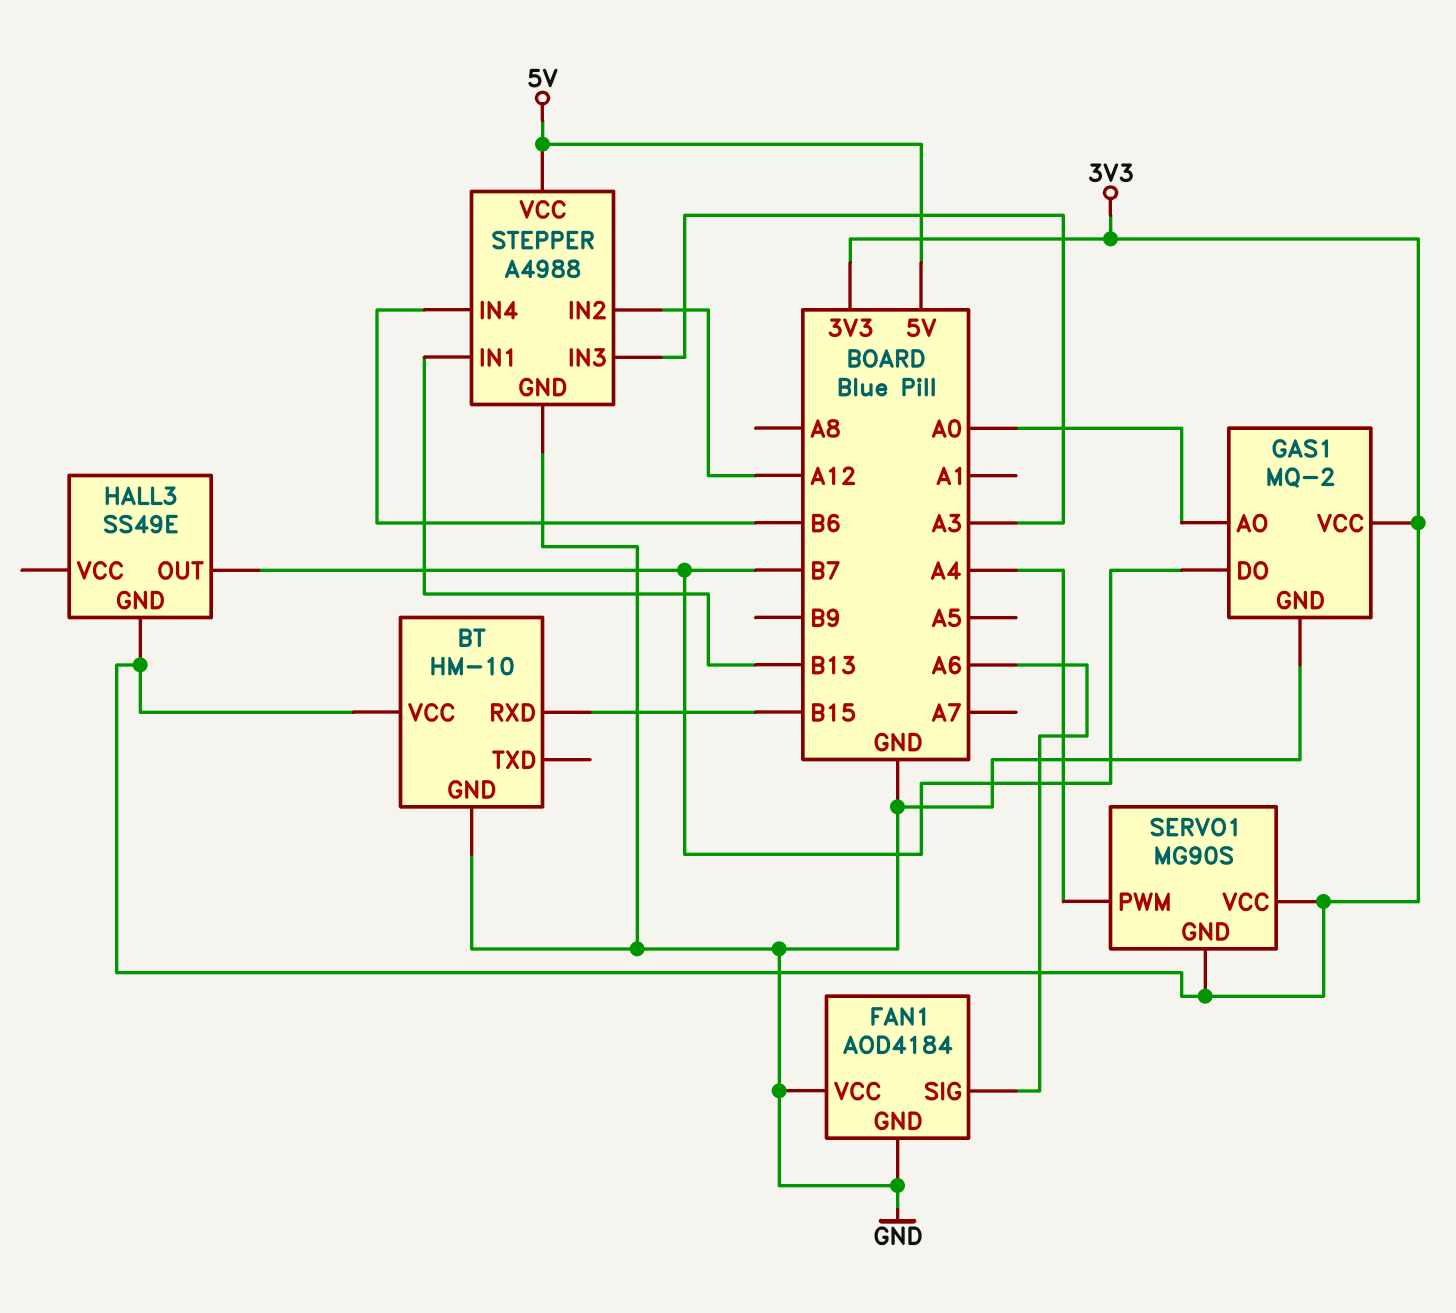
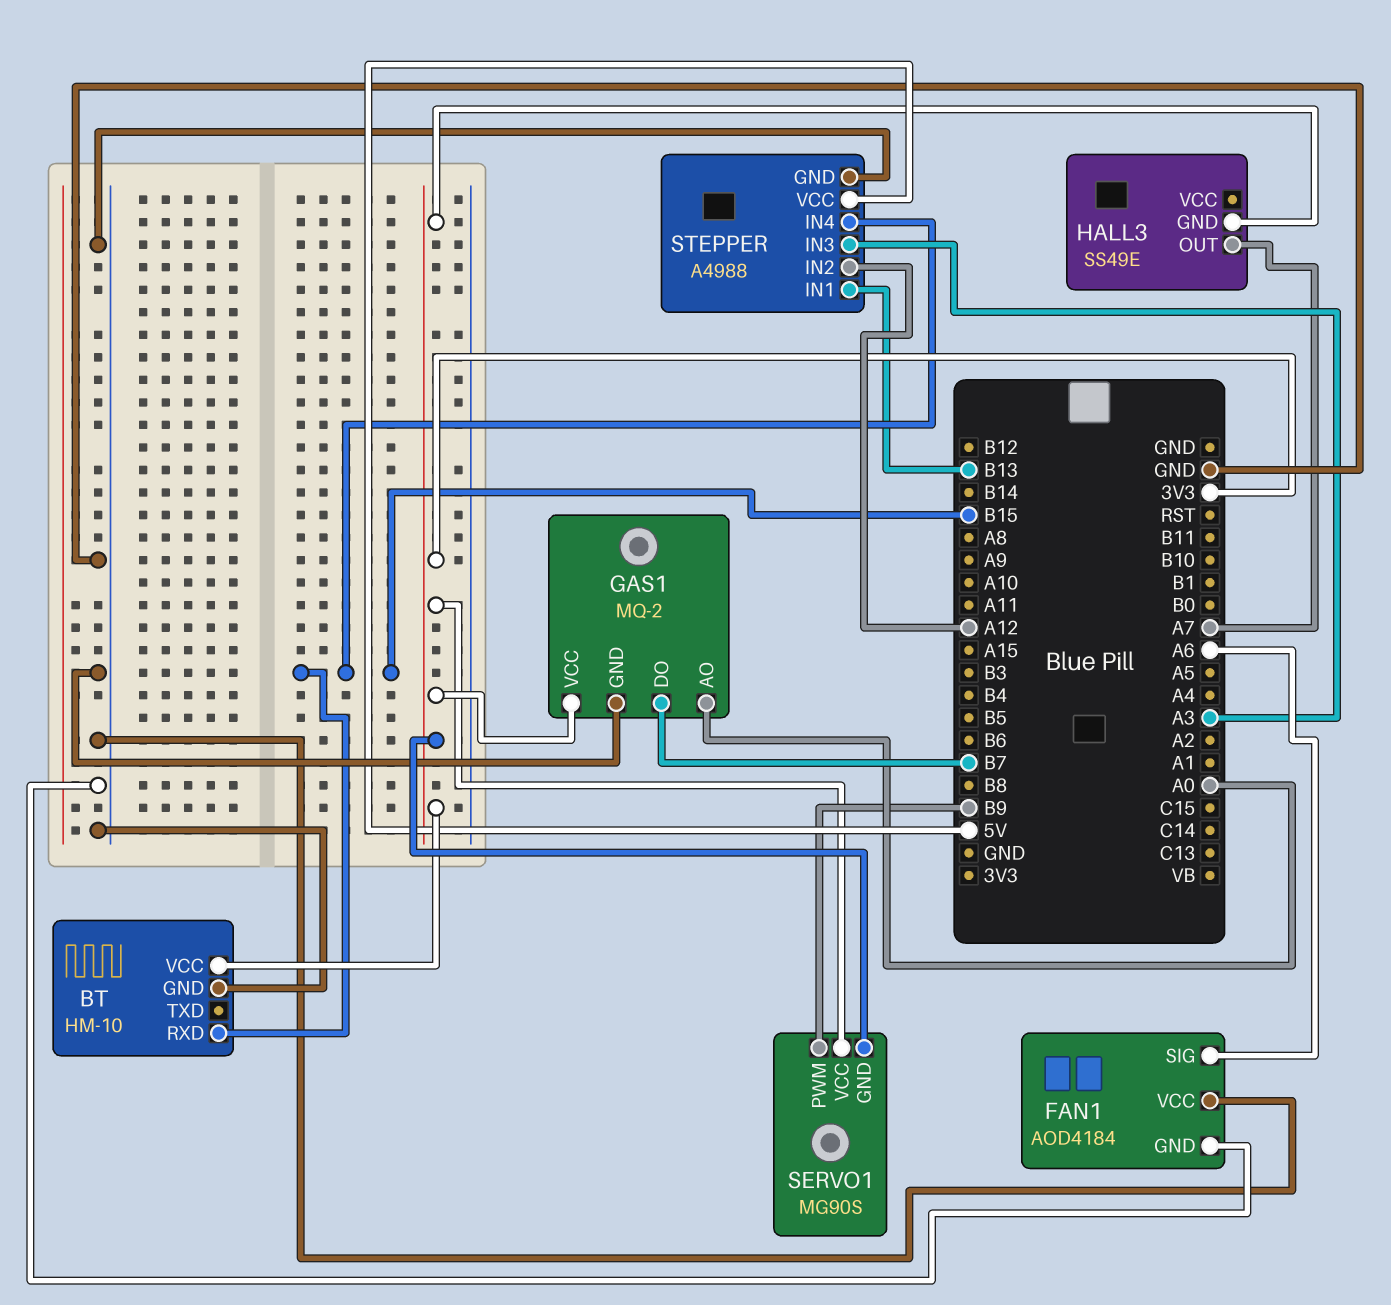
HALL3 pin OUT: B7 -> A7
SERVO1 pin PWM: A4 -> B9
STEPPER pin IN4: B6 -> B15

